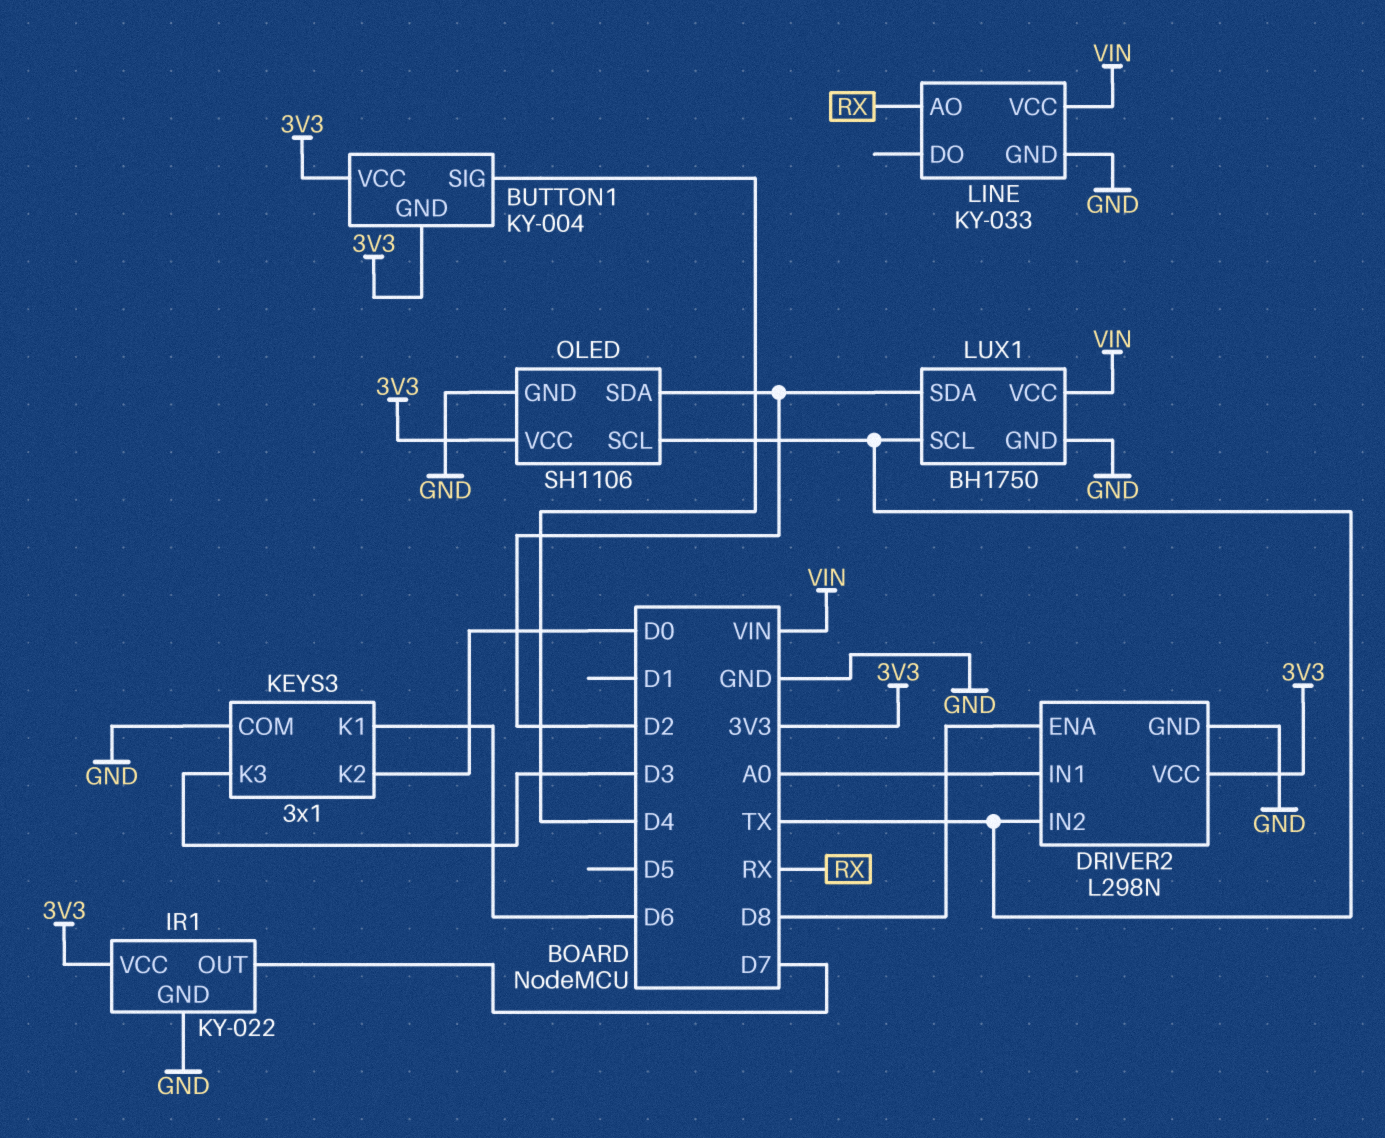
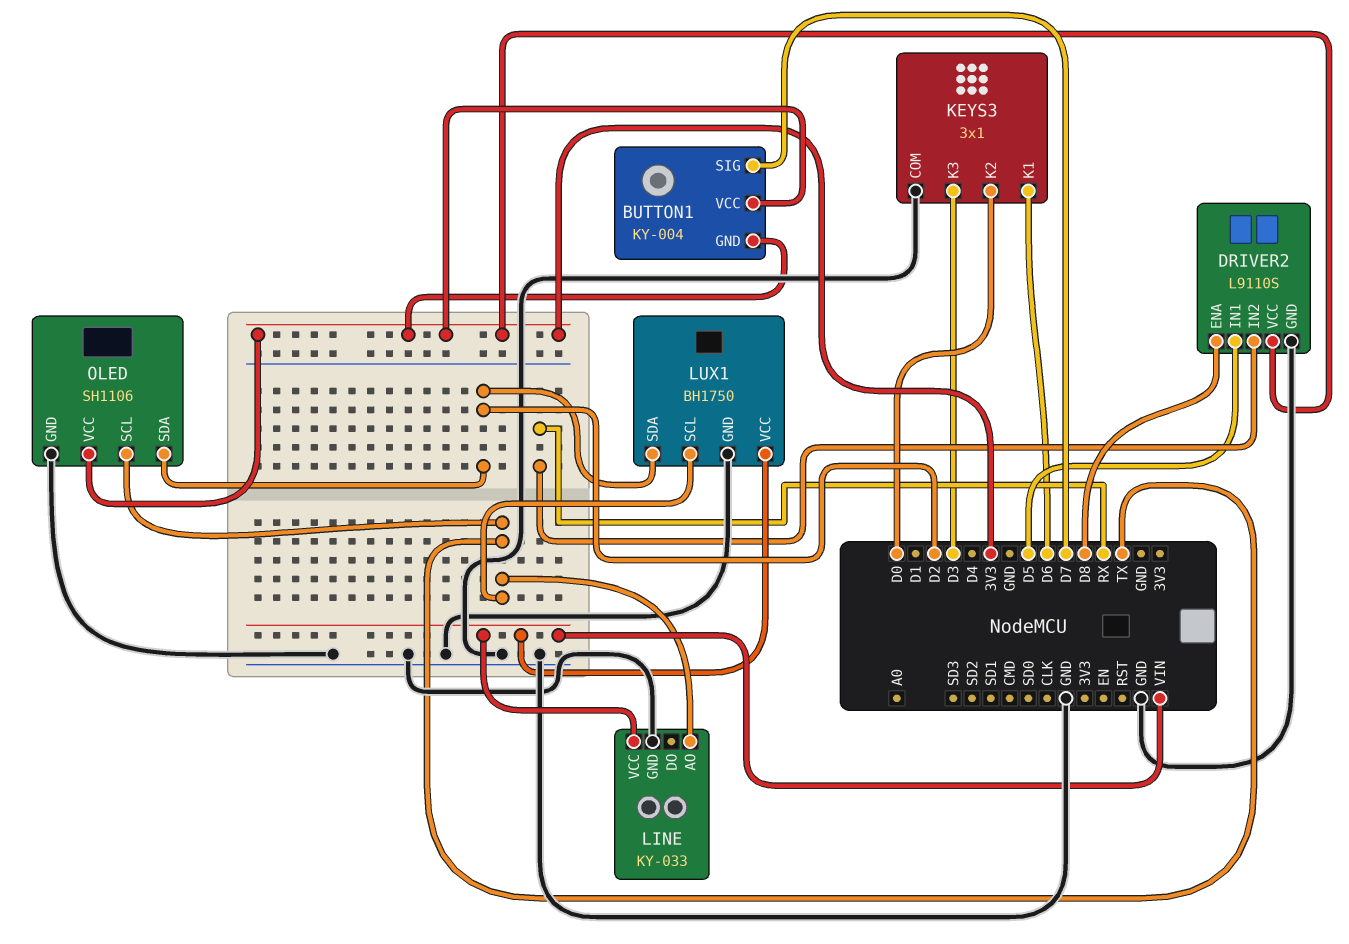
BUTTON1 pin SIG: D4 -> D7
DRIVER2: L298N -> L9110S
DRIVER2 pin IN1: A0 -> D5
DRIVER2 pin IN2: TX -> RX
IR1: KY-022 -> none
IR1 pin GND: GND -> none
IR1 pin OUT: D7 -> none
IR1 pin VCC: 3V3 -> none
LINE pin AO: RX -> TX

